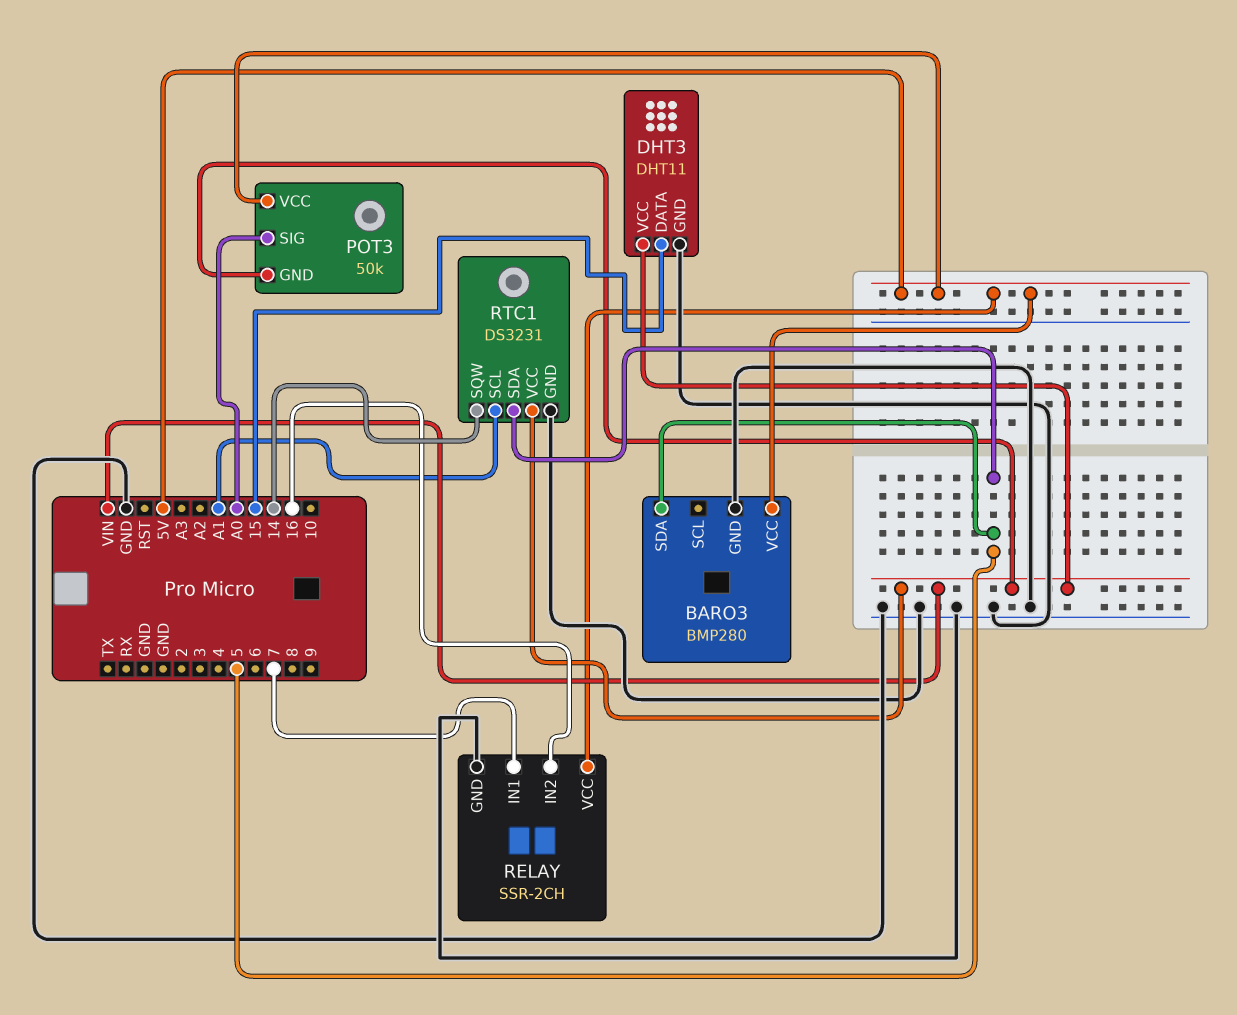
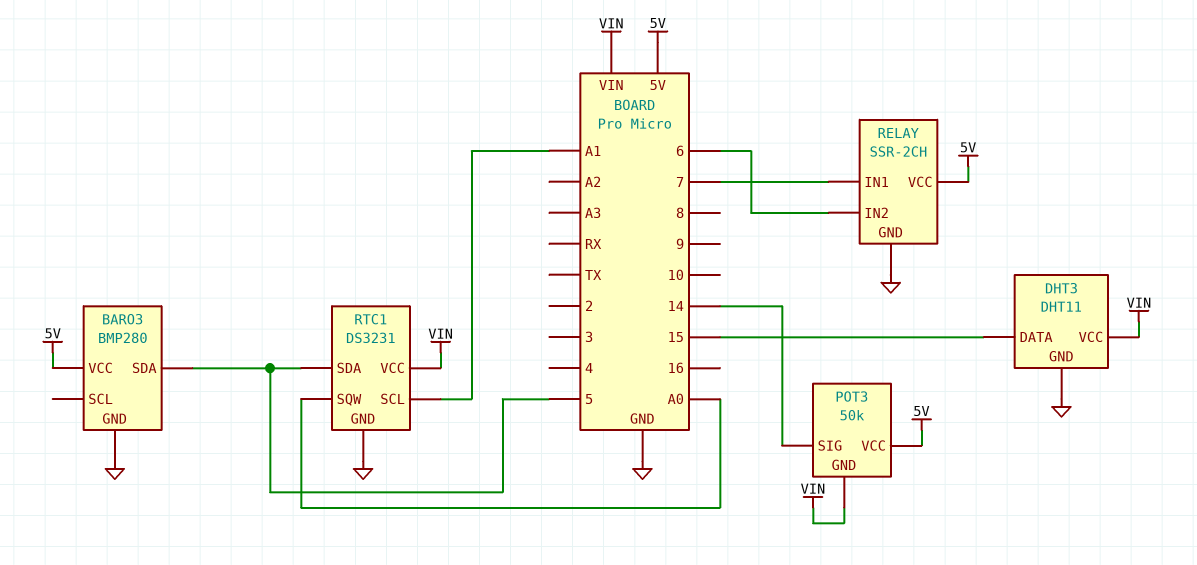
POT3 pin SIG: A0 -> 14
RELAY pin IN2: 16 -> 6
RTC1 pin SQW: 14 -> A0

